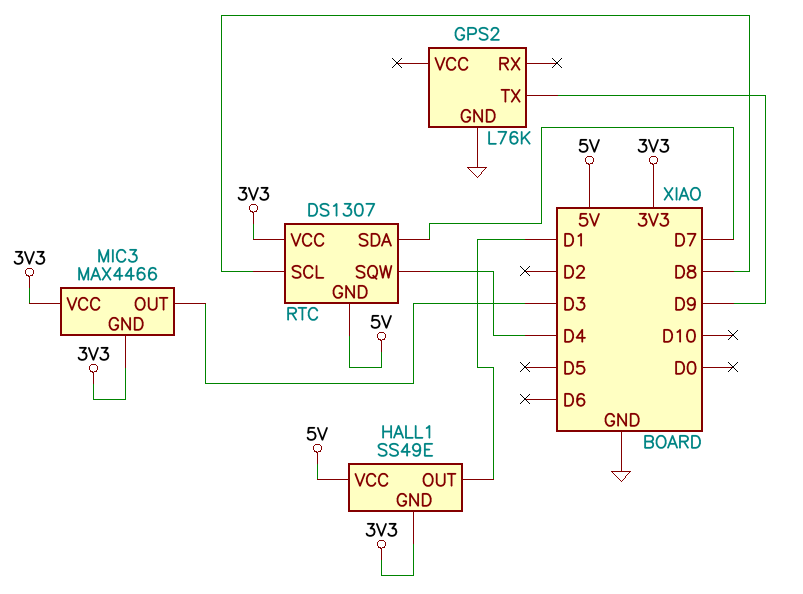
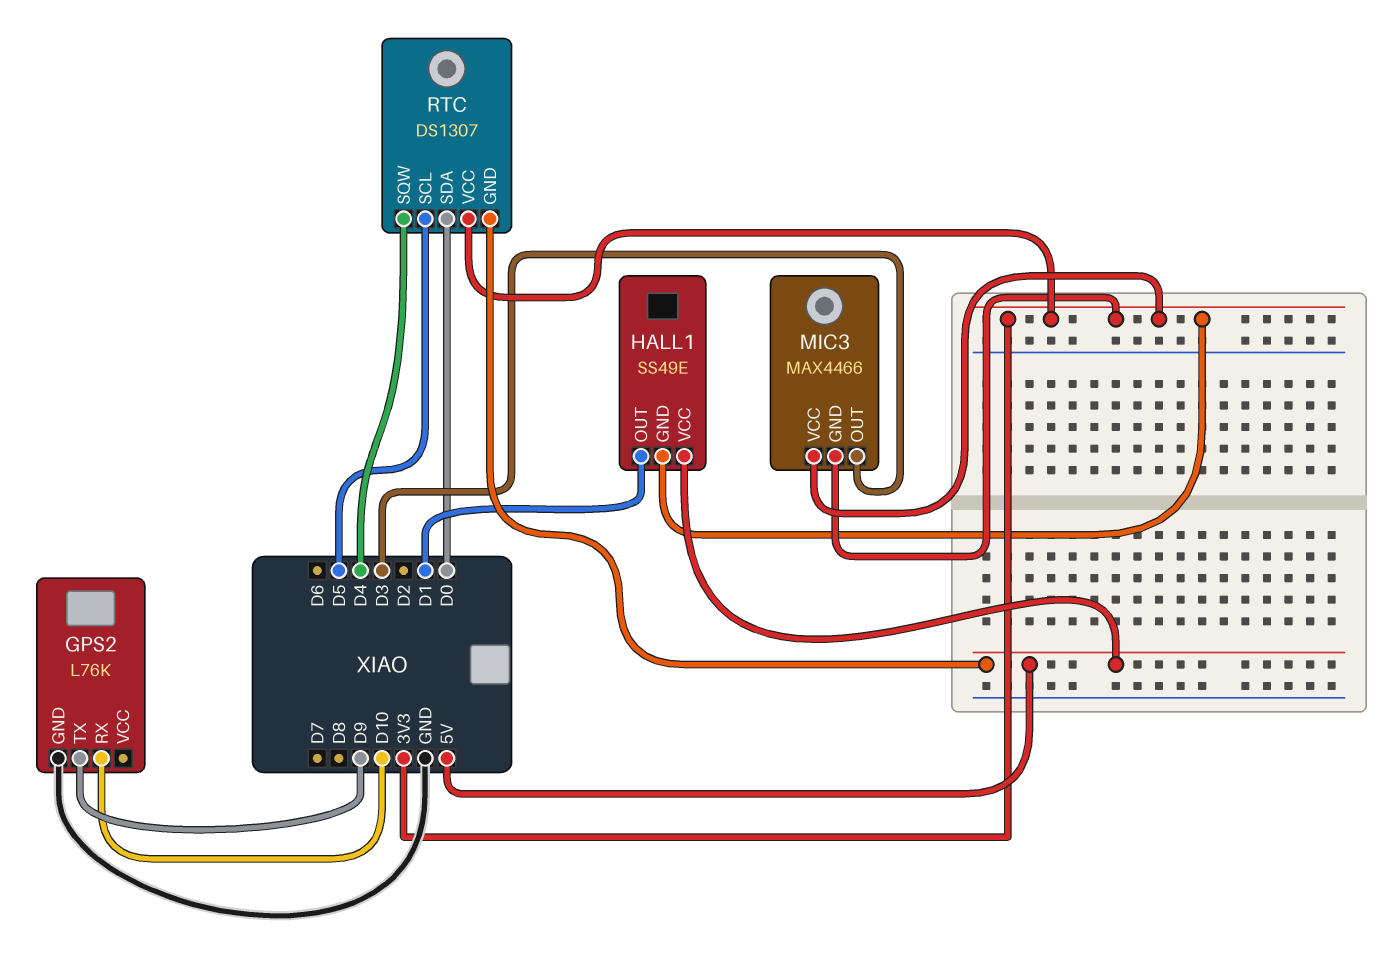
GPS2 pin RX: none -> D10
RTC pin SCL: D8 -> D5
RTC pin SDA: D7 -> D0

